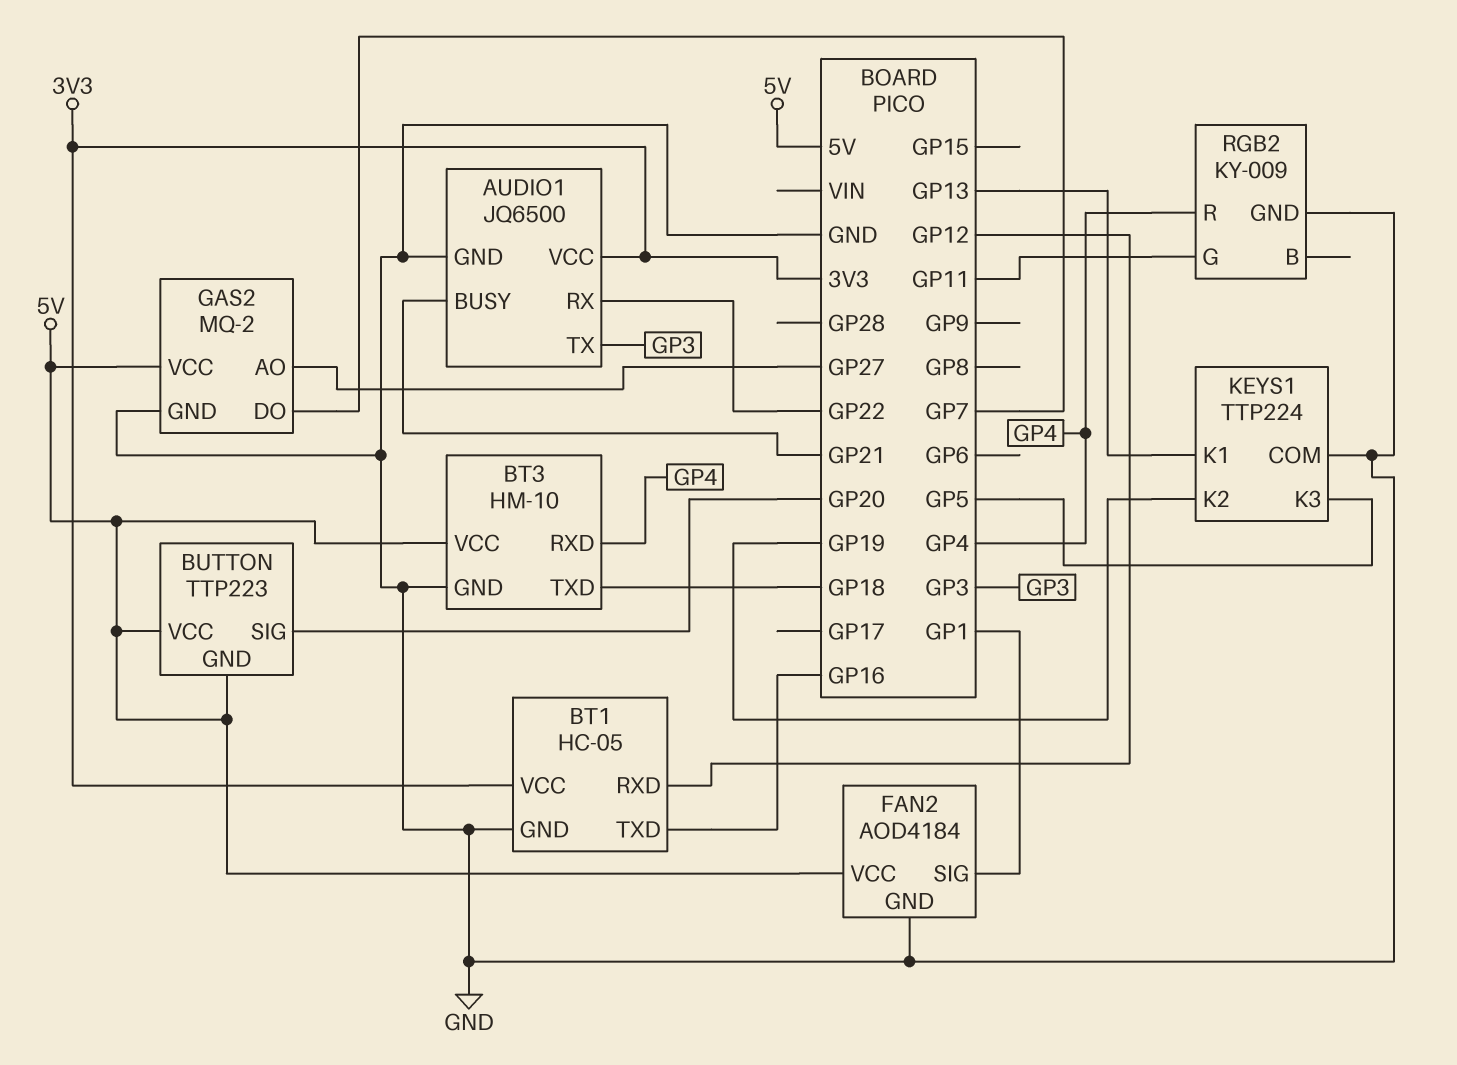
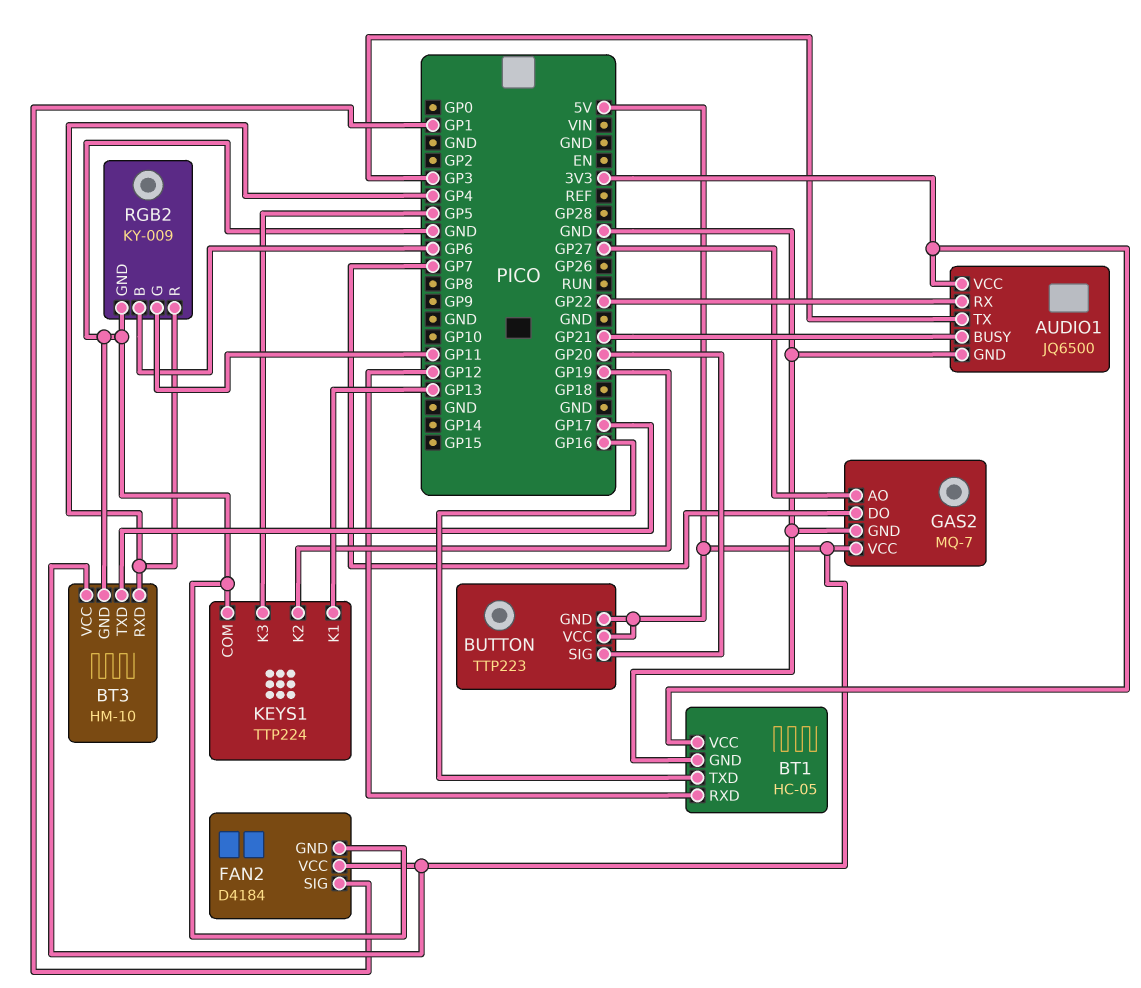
BT3 pin TXD: GP18 -> GP17
FAN2: AOD4184 -> D4184
GAS2: MQ-2 -> MQ-7
RGB2 pin B: none -> GP6

